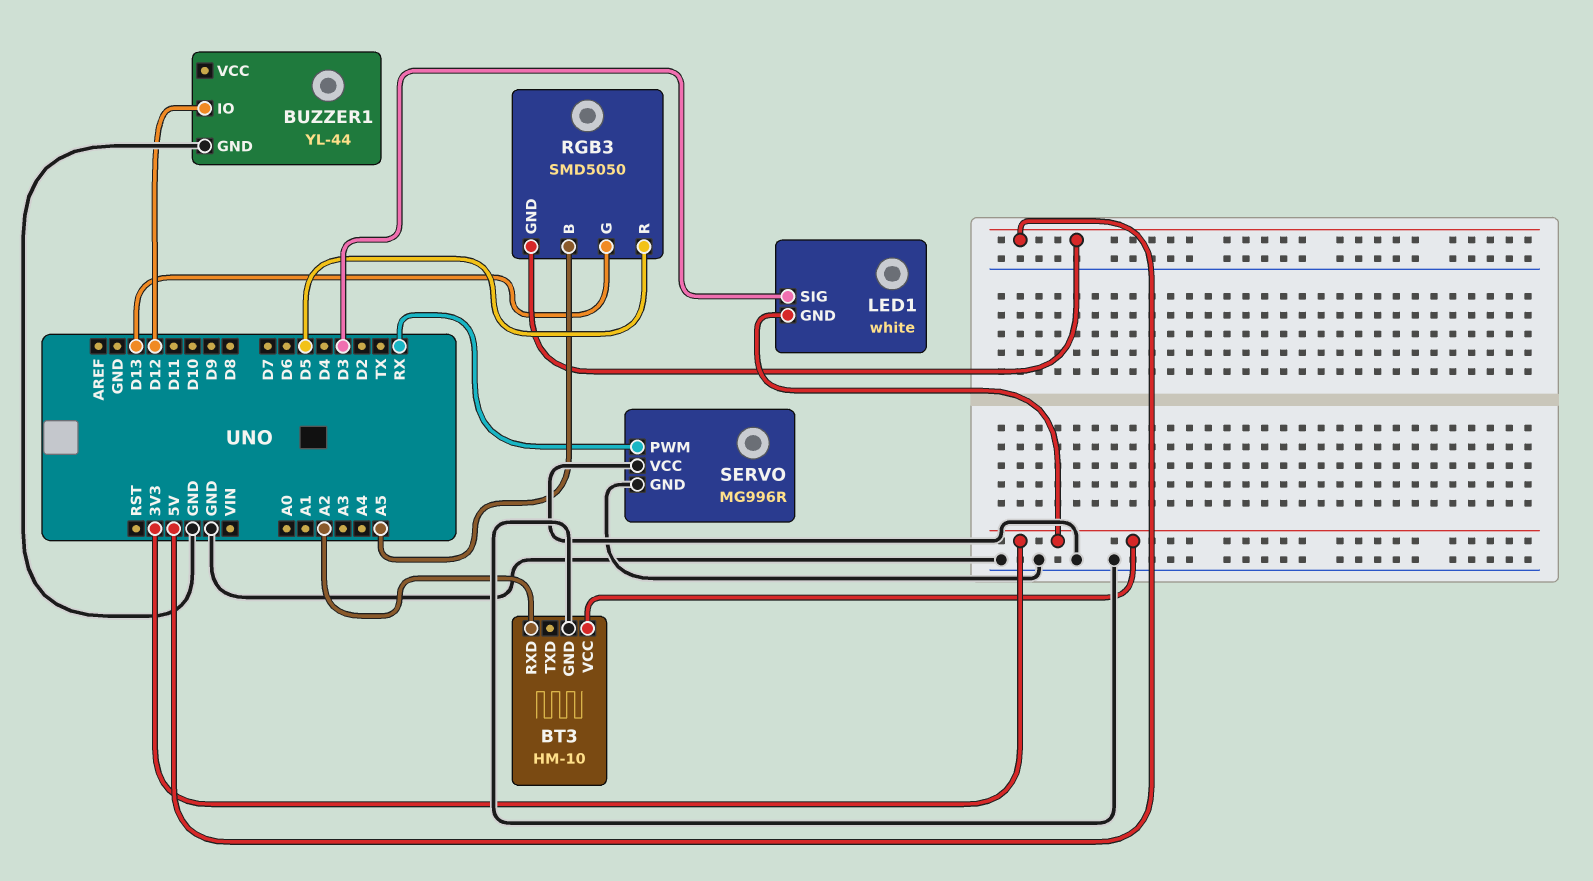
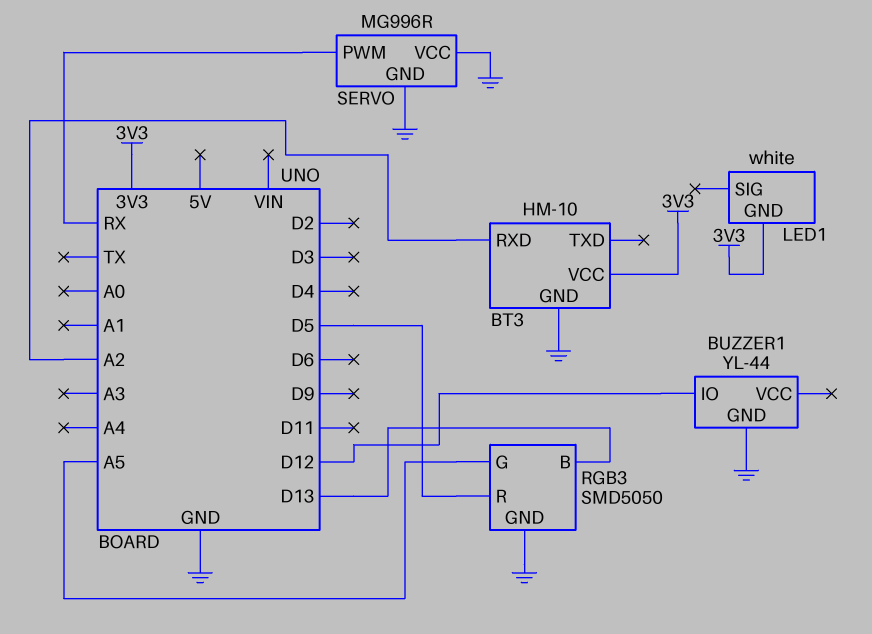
LED1 pin SIG: D3 -> none
RGB3 pin B: A5 -> D13
RGB3 pin G: D13 -> A5
RGB3 pin GND: 5V -> GND

